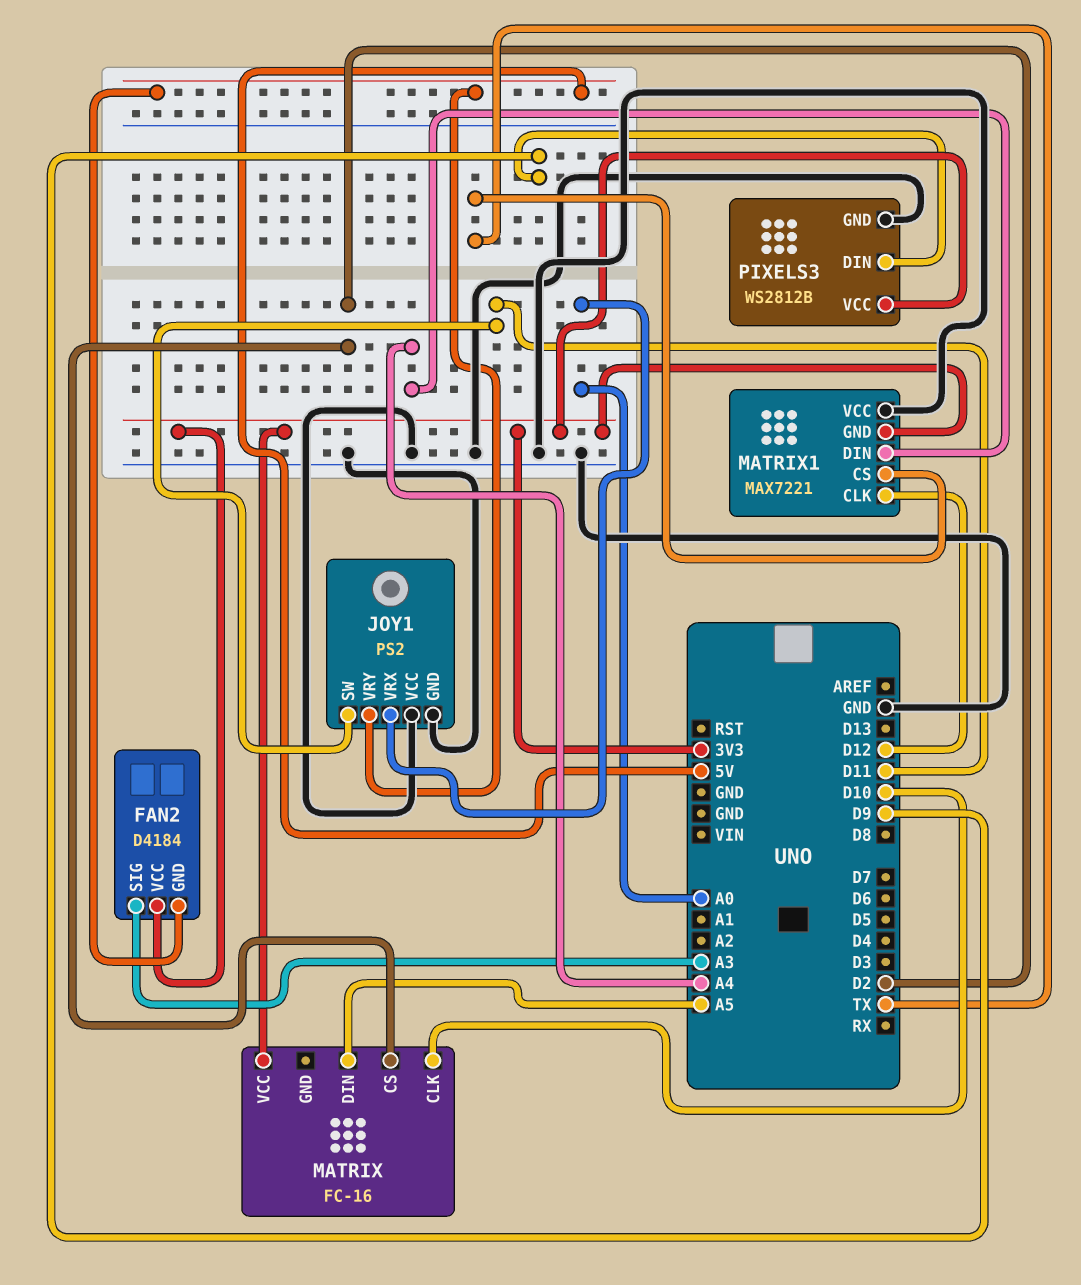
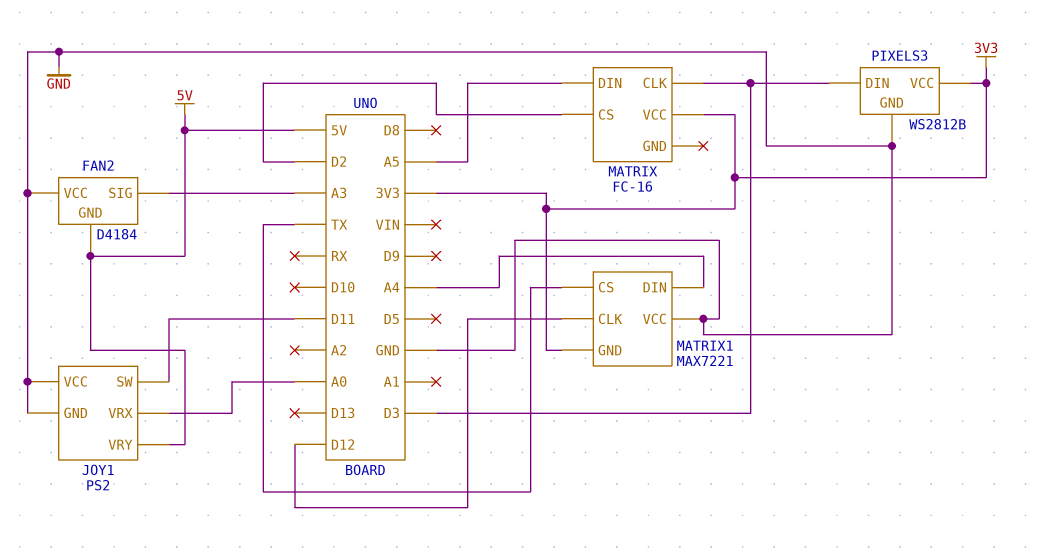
FAN2 pin VCC: 3V3 -> GND
MATRIX pin CLK: D10 -> D3
PIXELS3 pin DIN: D9 -> D3

